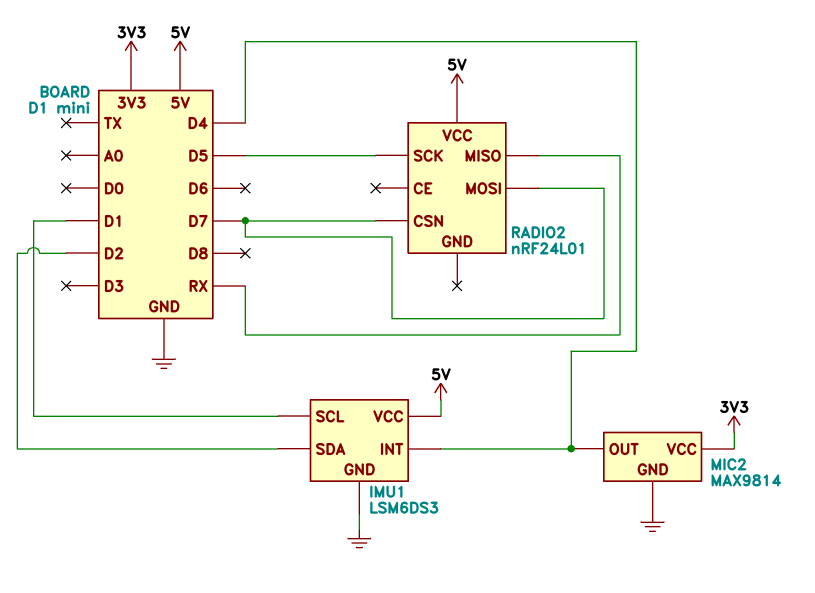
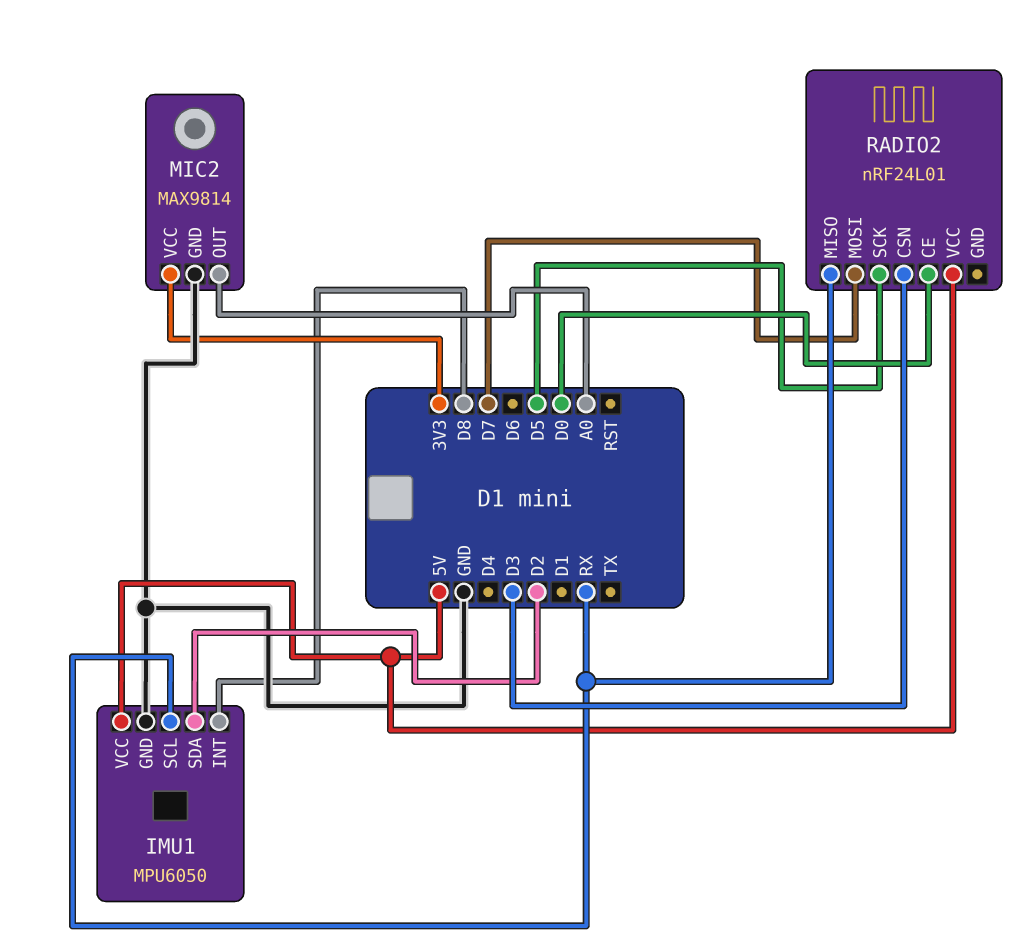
IMU1: LSM6DS3 -> MPU6050
IMU1 pin INT: D4 -> D8
IMU1 pin SCL: D1 -> RX
MIC2 pin OUT: D4 -> A0
RADIO2 pin CE: none -> D0
RADIO2 pin CSN: D7 -> D3

